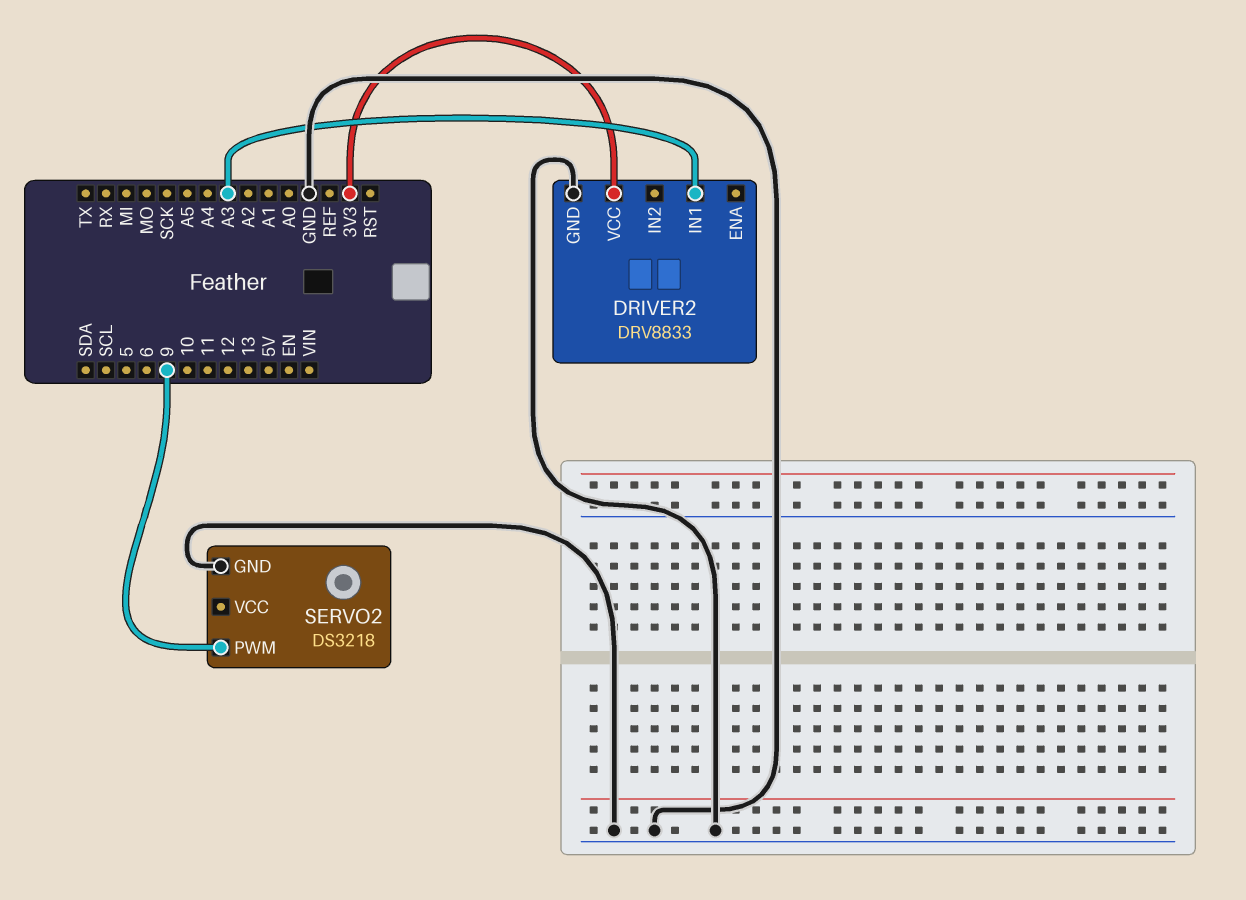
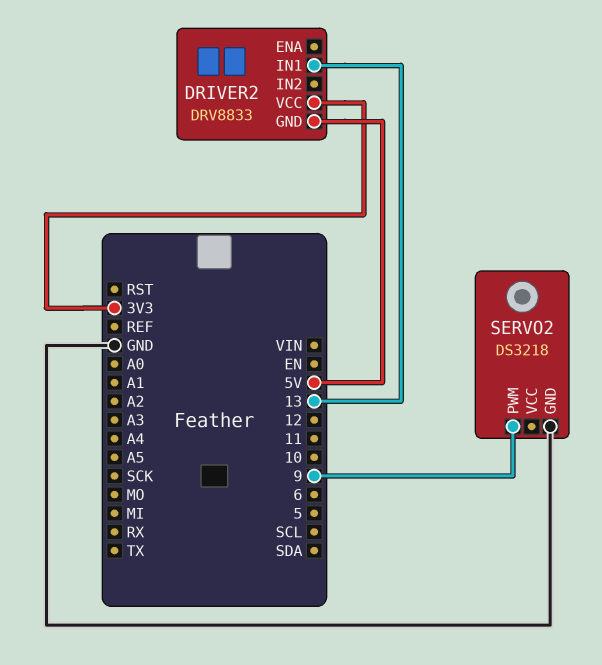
DRIVER2 pin GND: GND -> 5V
DRIVER2 pin IN1: A3 -> 13

